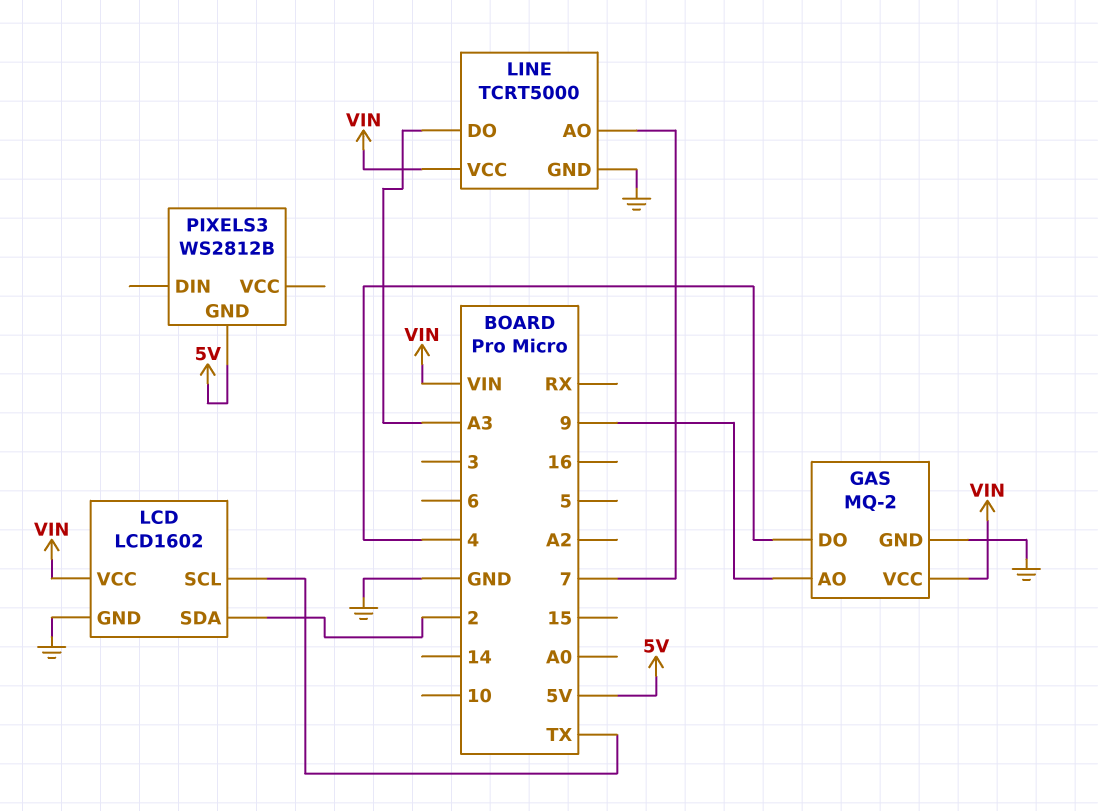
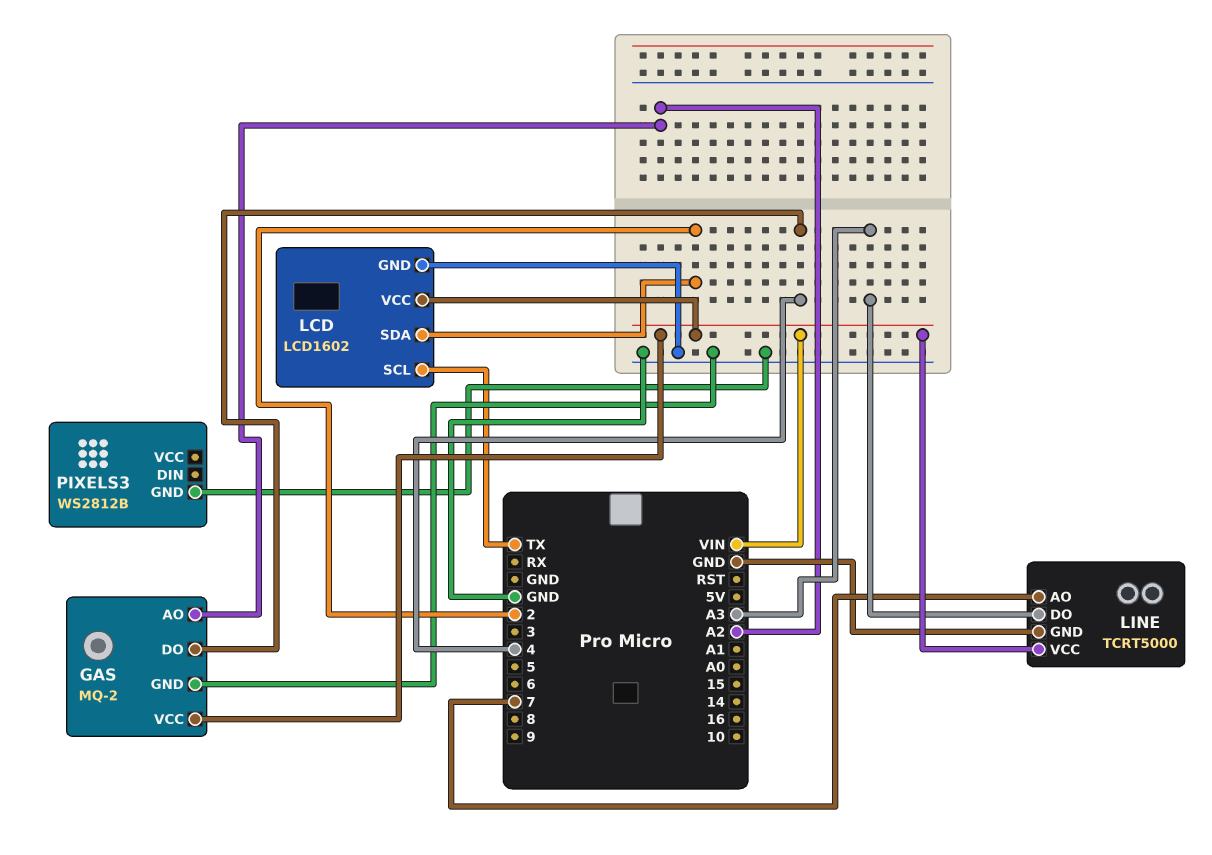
GAS pin AO: 9 -> A2
PIXELS3 pin GND: 5V -> GND

